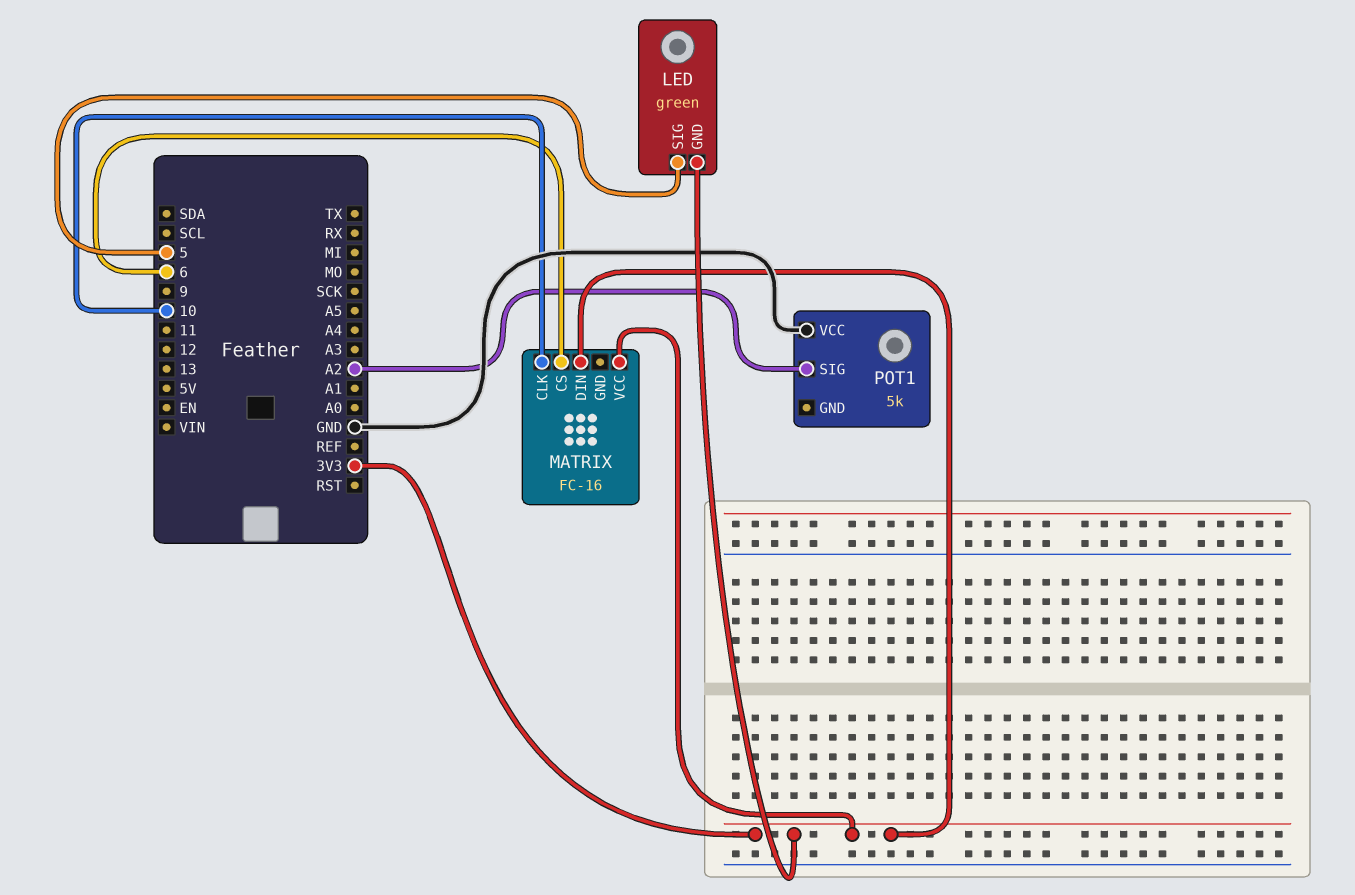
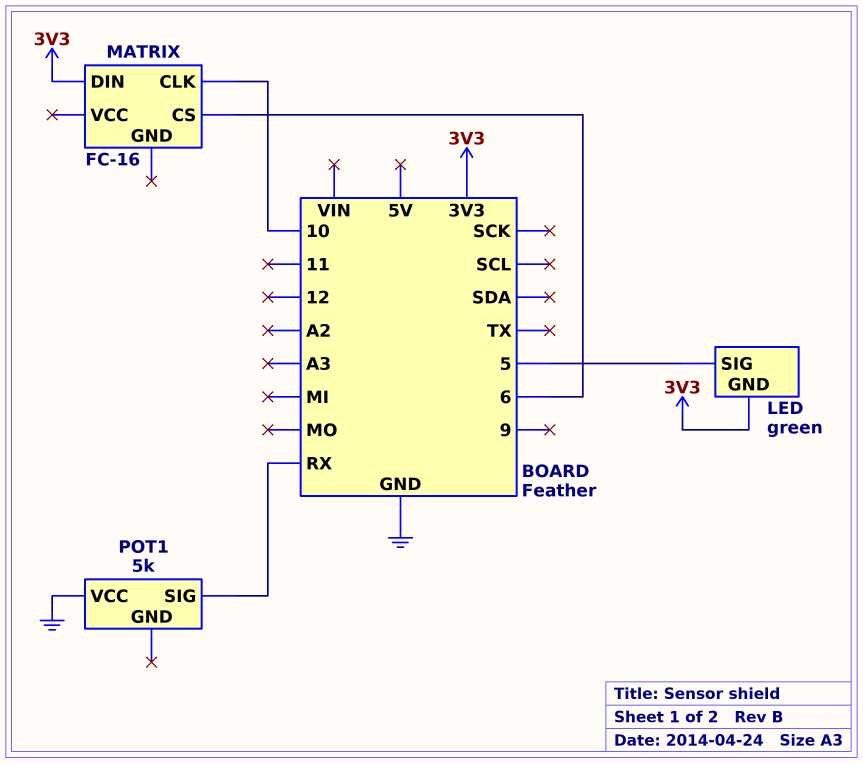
MATRIX pin VCC: 3V3 -> none
POT1 pin SIG: A2 -> RX

